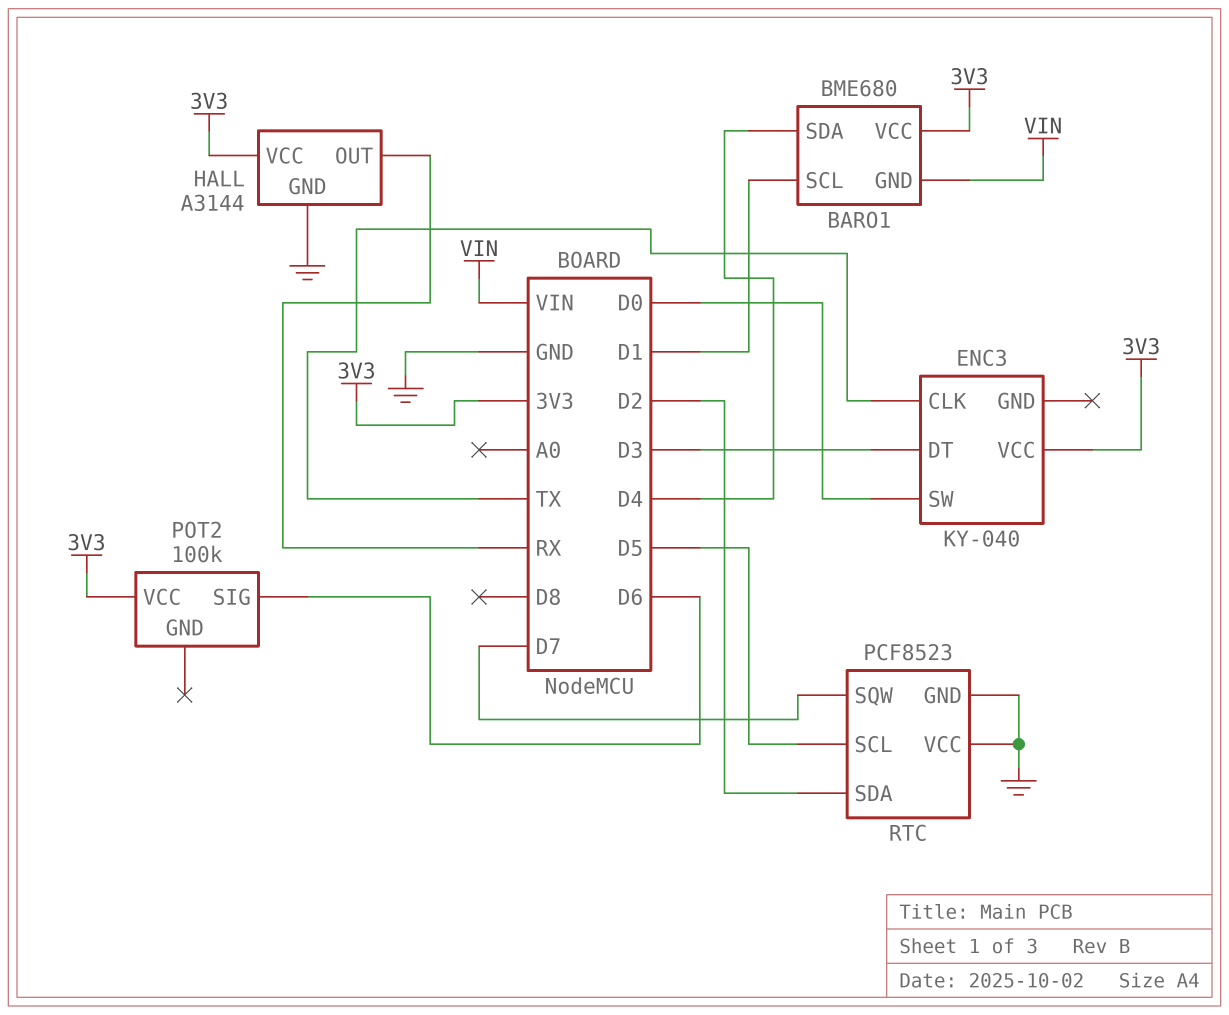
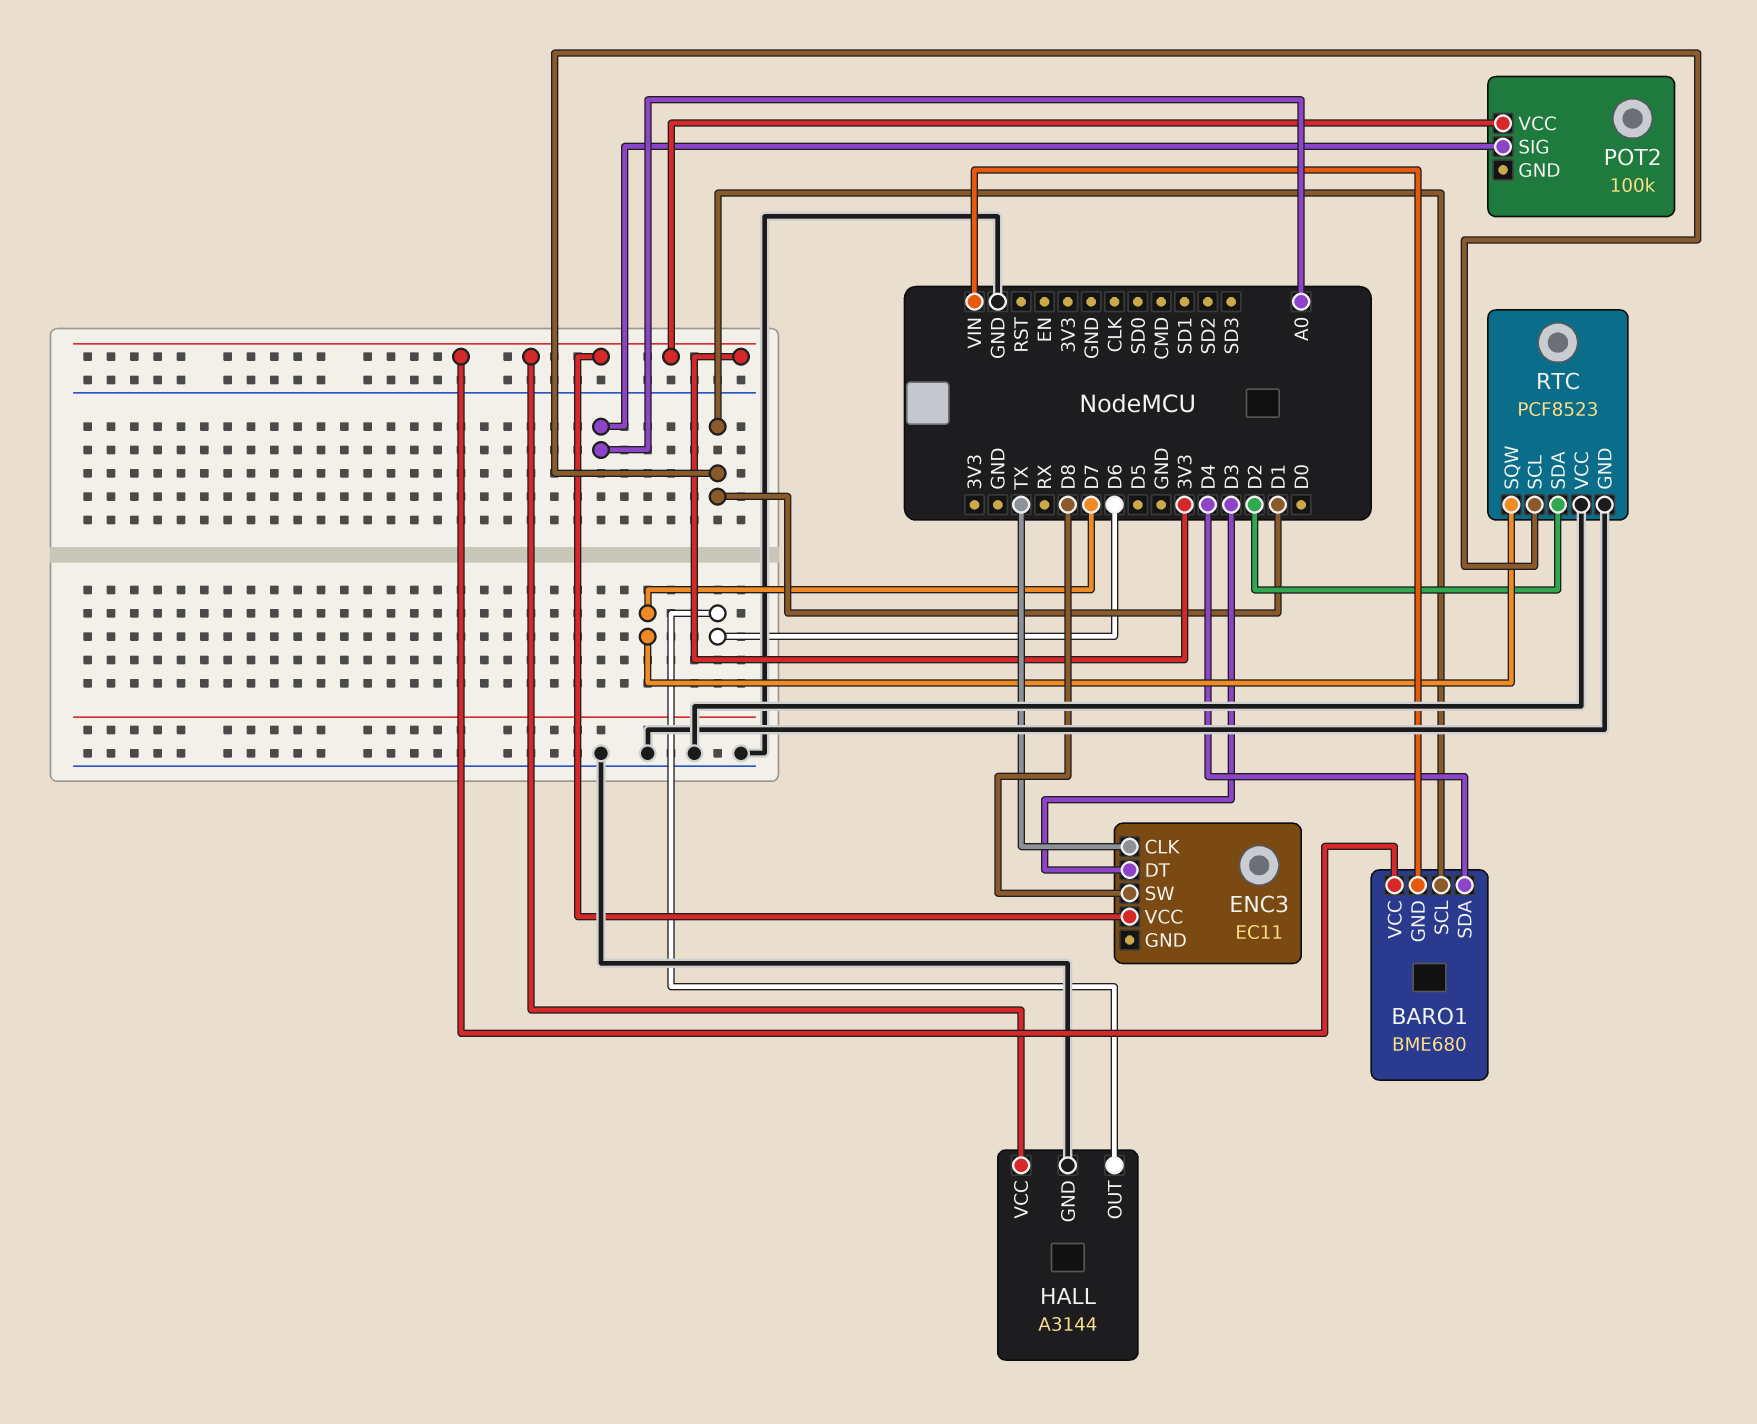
ENC3: KY-040 -> EC11
ENC3 pin SW: D0 -> D8
HALL pin OUT: RX -> D6
POT2 pin SIG: D6 -> A0
RTC pin SCL: D5 -> D1

